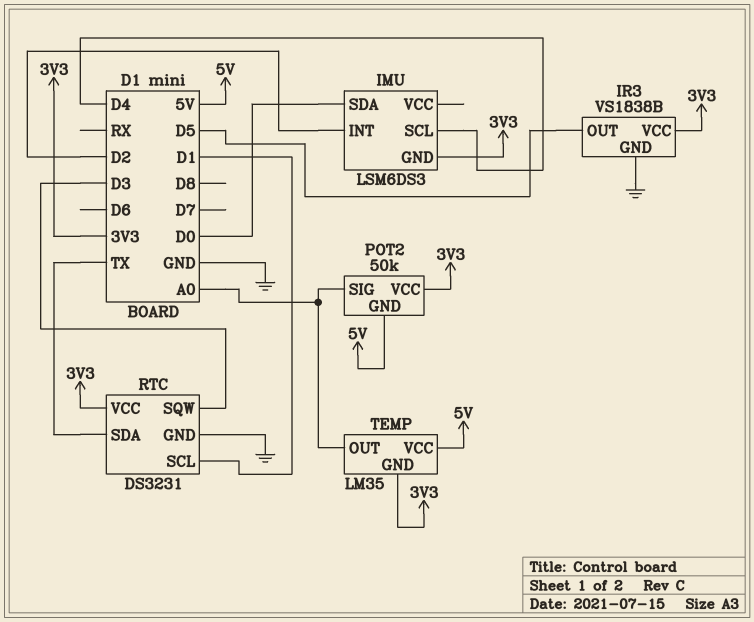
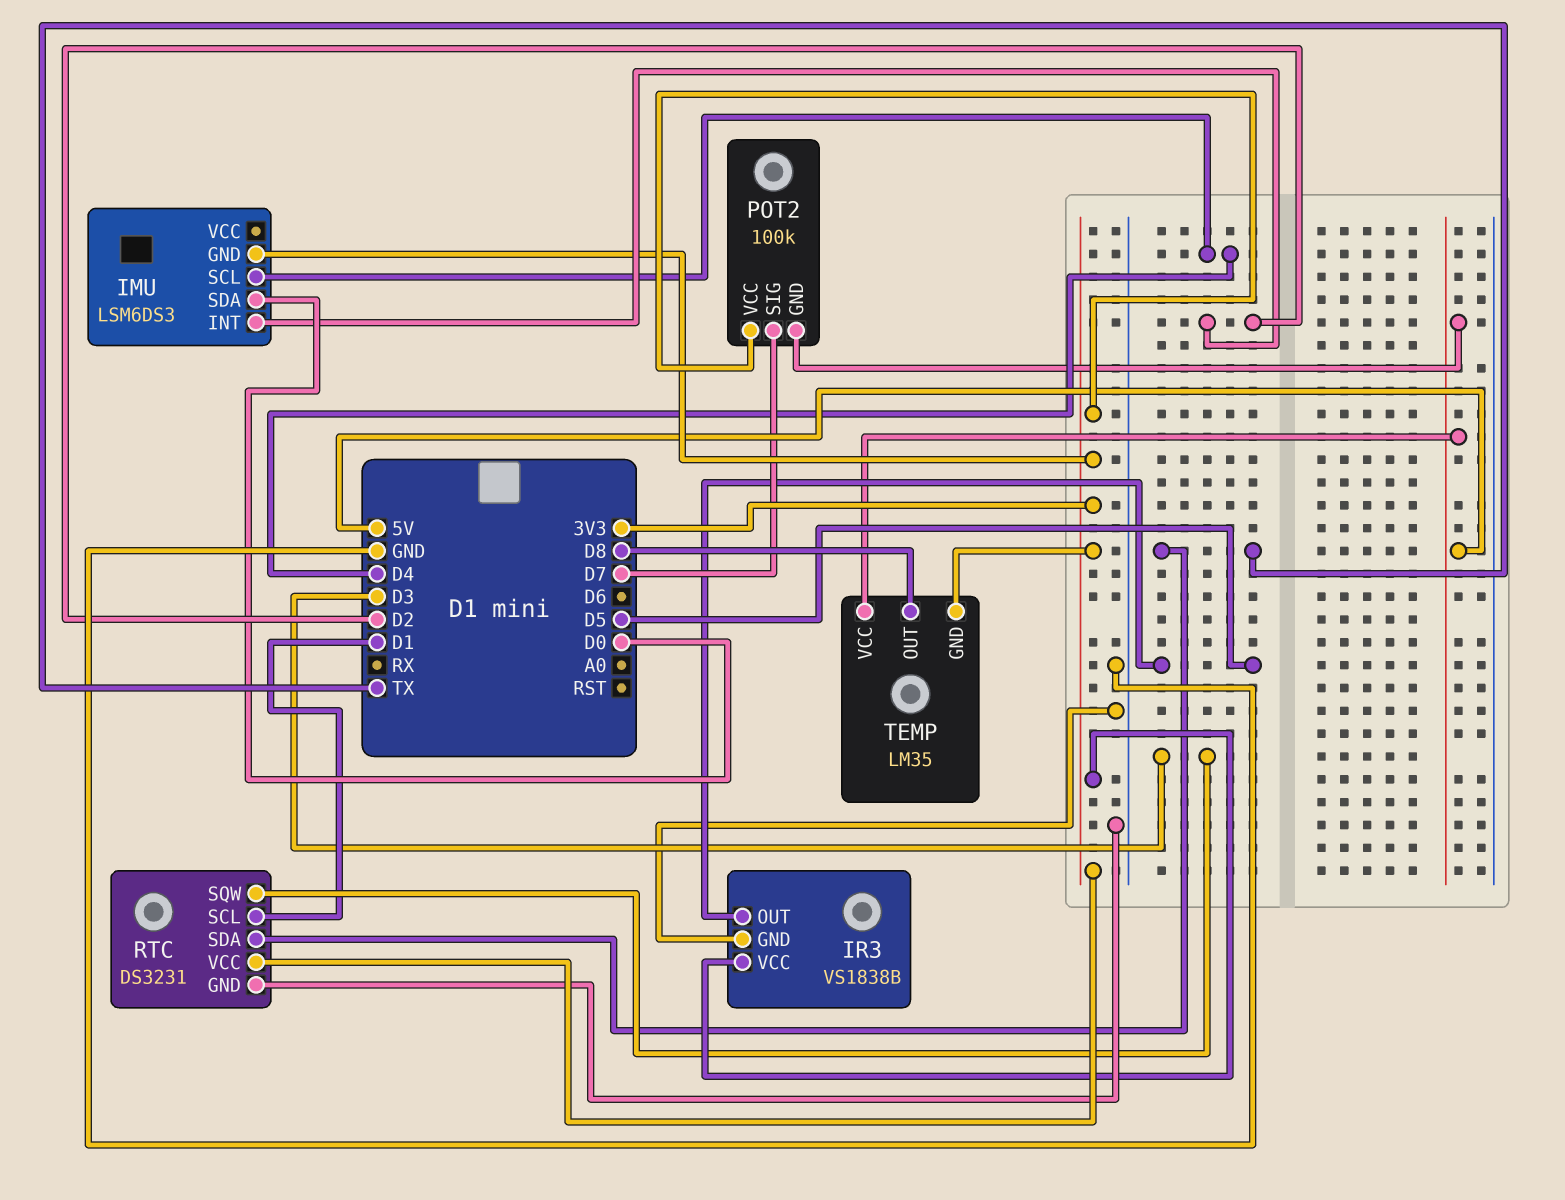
POT2: 50k -> 100k
POT2 pin SIG: A0 -> D7
TEMP pin OUT: A0 -> D8

